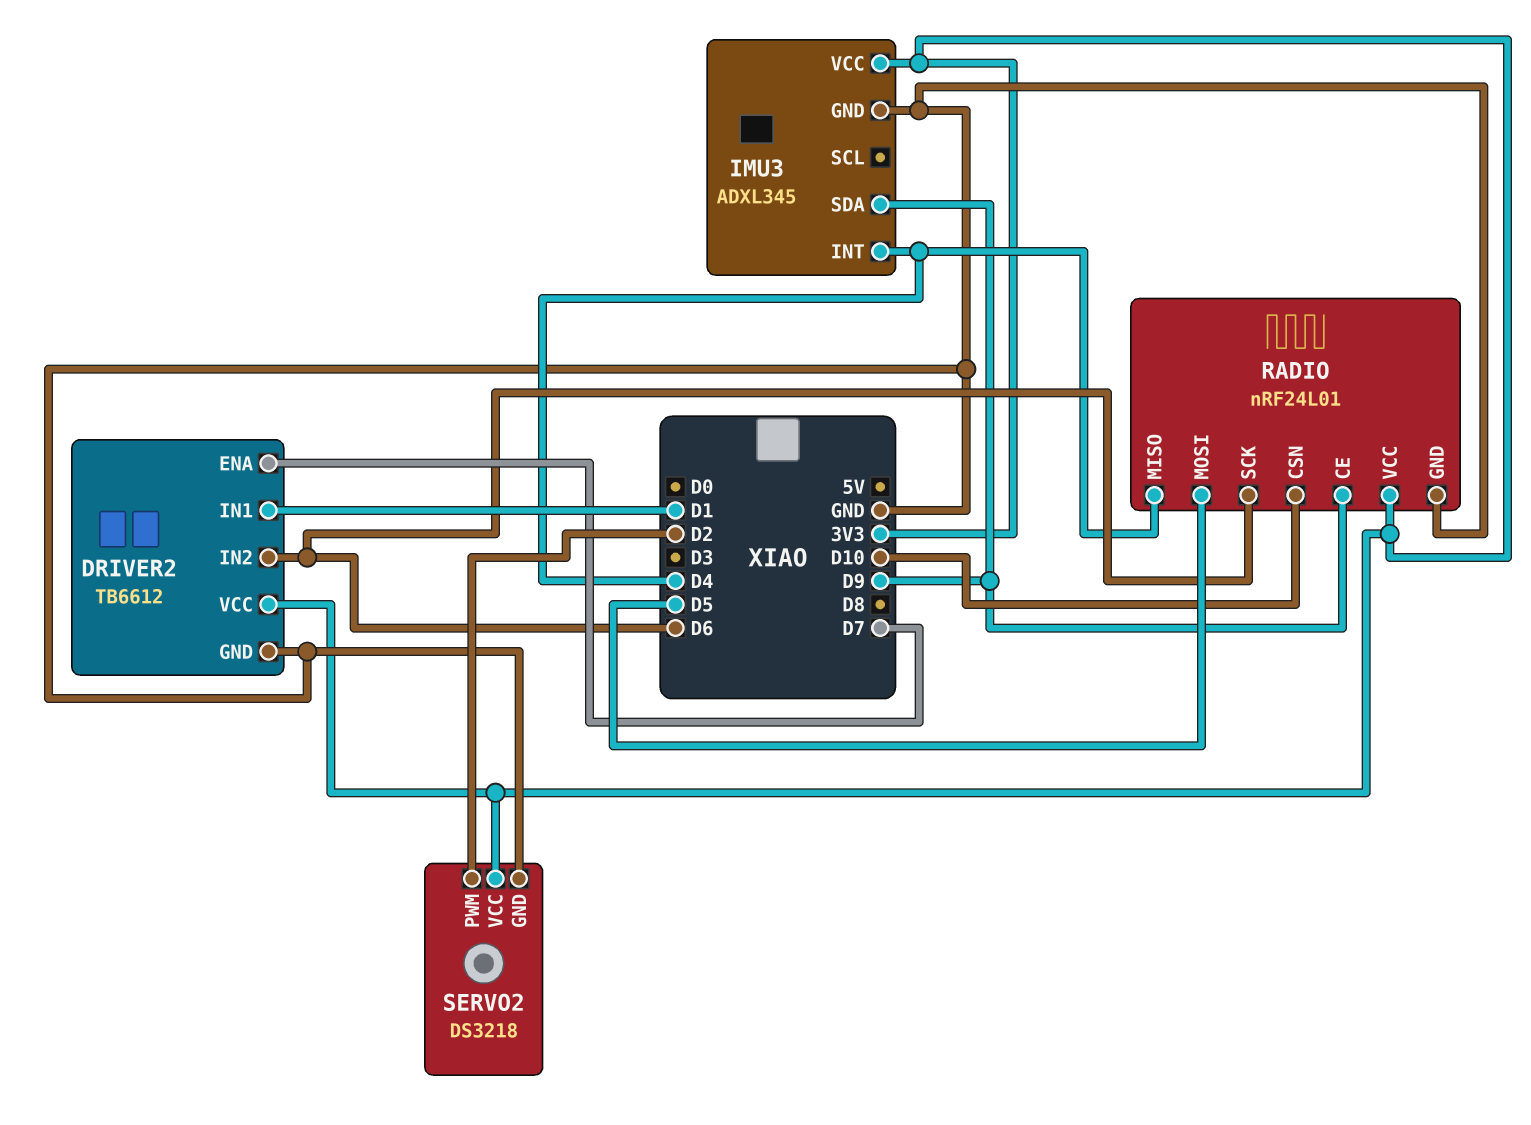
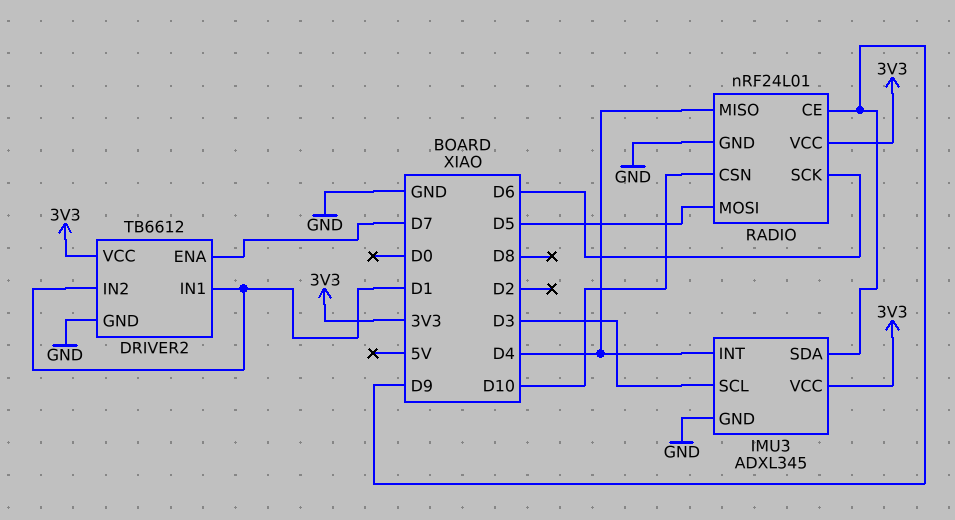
DRIVER2 pin IN2: D6 -> D1
IMU3 pin SCL: none -> D3
SERVO2: DS3218 -> none
SERVO2 pin GND: GND -> none
SERVO2 pin PWM: D2 -> none
SERVO2 pin VCC: 3V3 -> none

